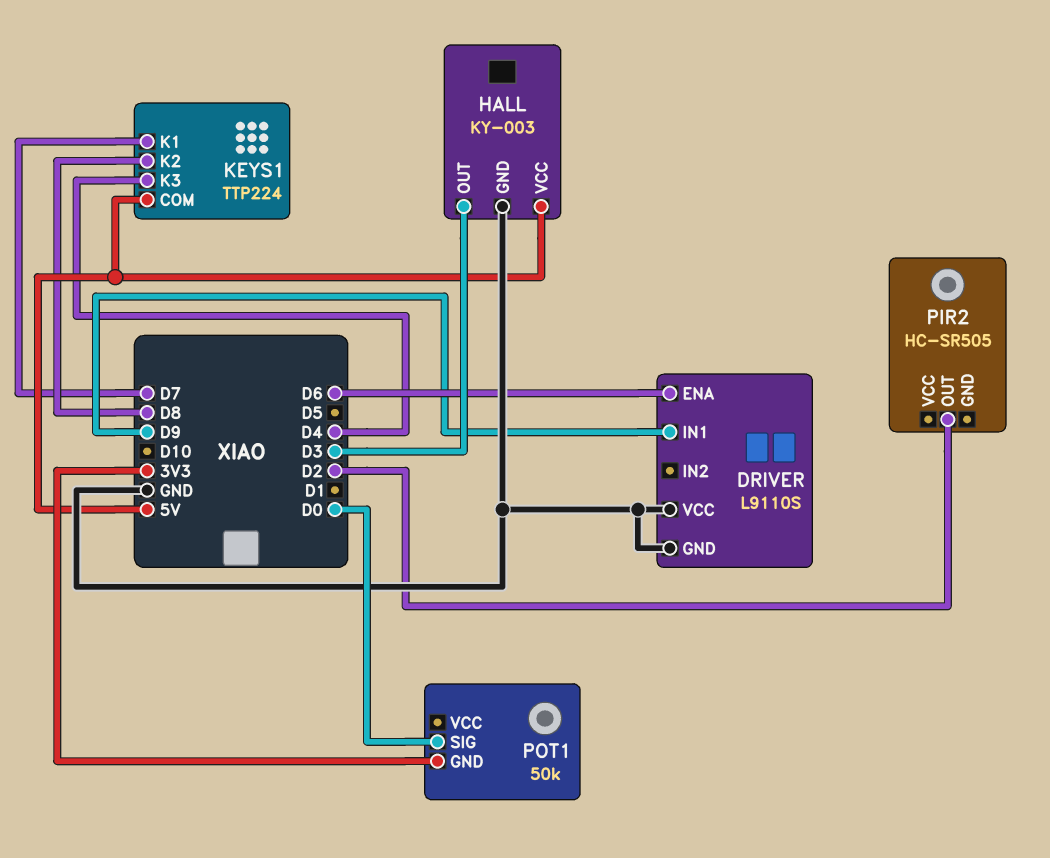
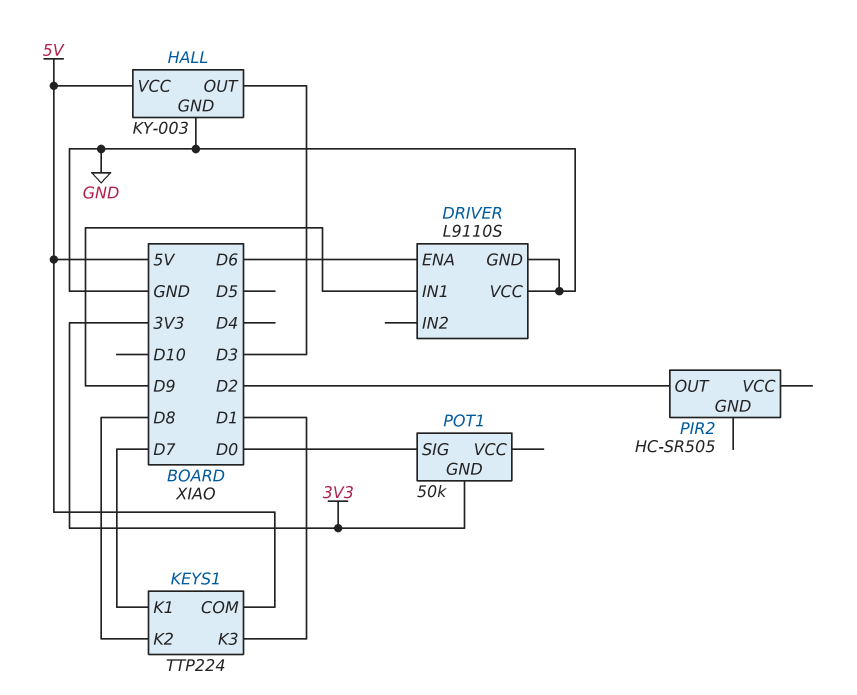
KEYS1 pin K3: D4 -> D1

